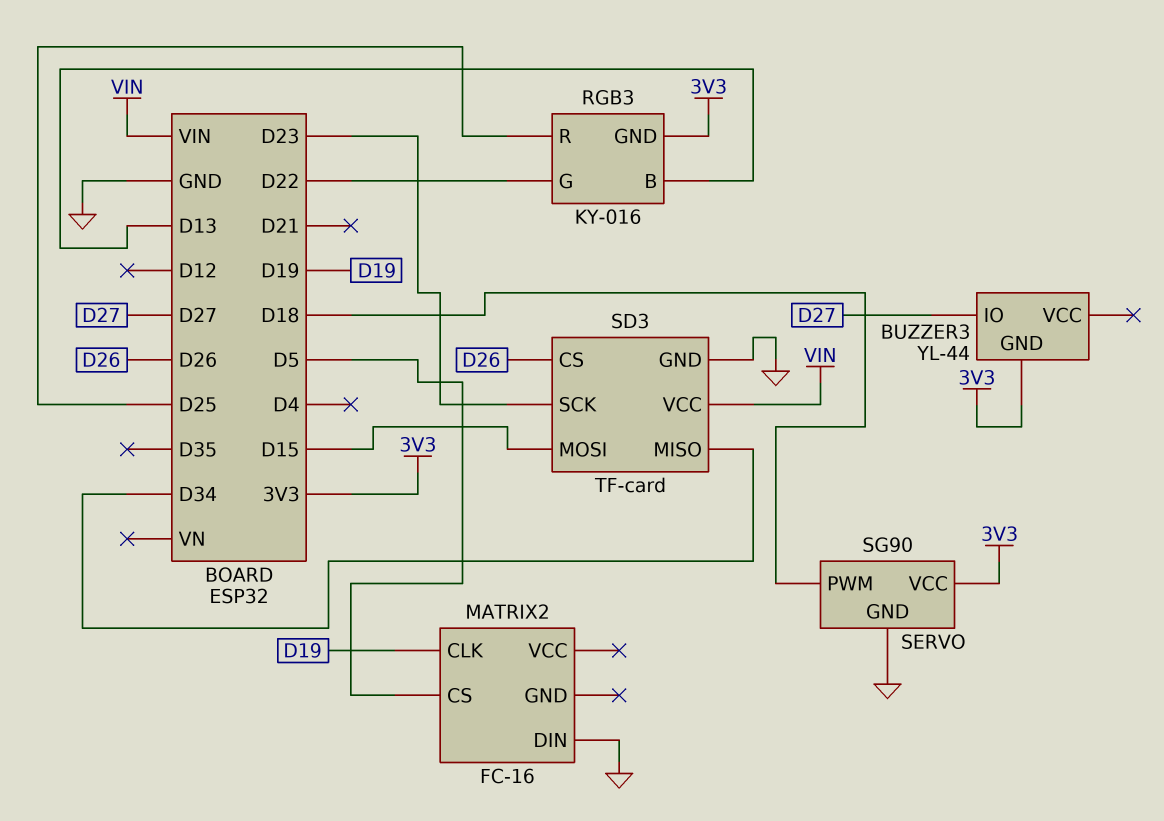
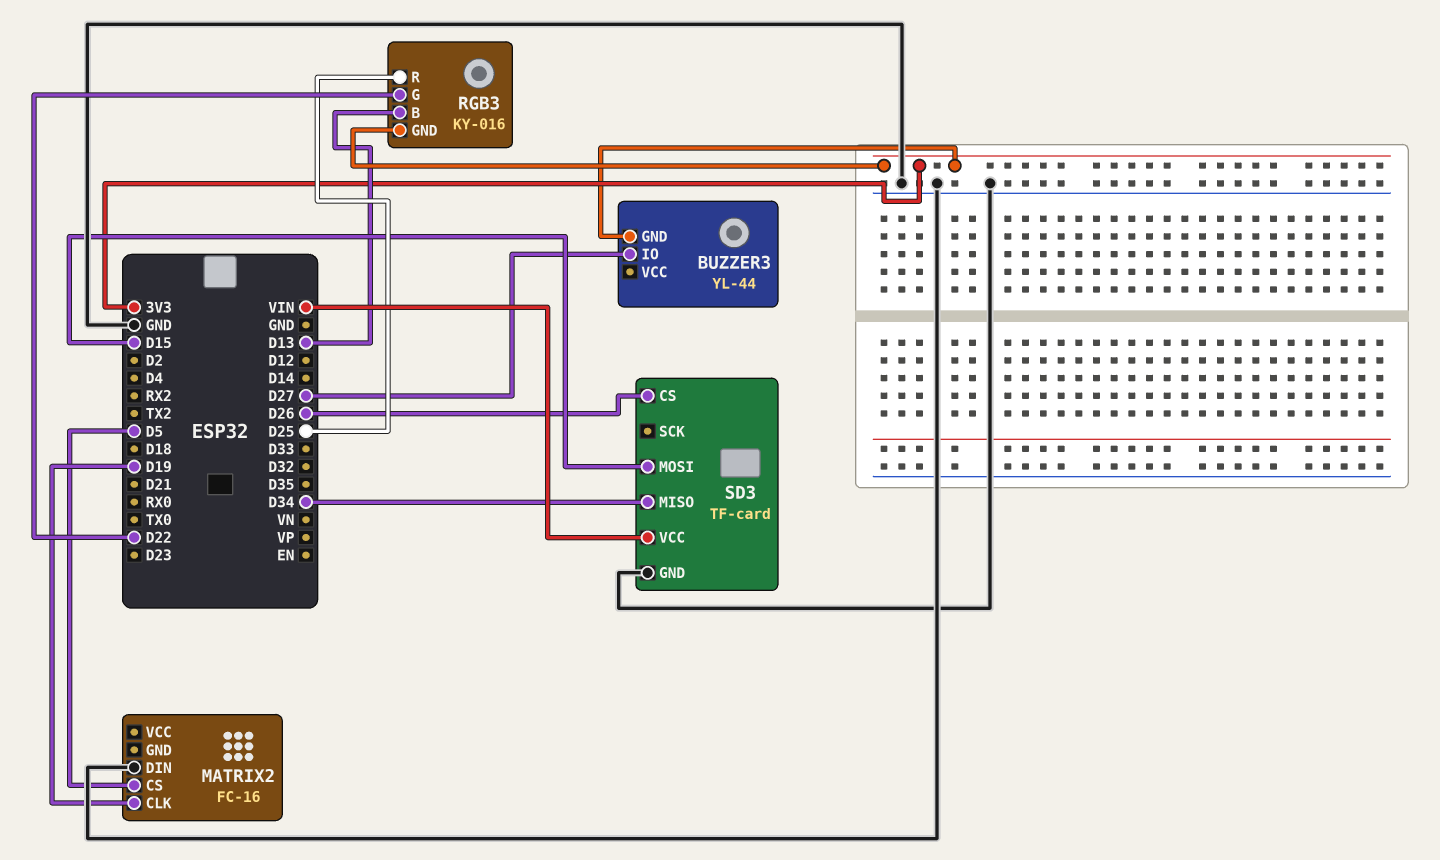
SD3 pin SCK: D23 -> none
SERVO: SG90 -> none
SERVO pin GND: GND -> none
SERVO pin PWM: D18 -> none
SERVO pin VCC: 3V3 -> none

